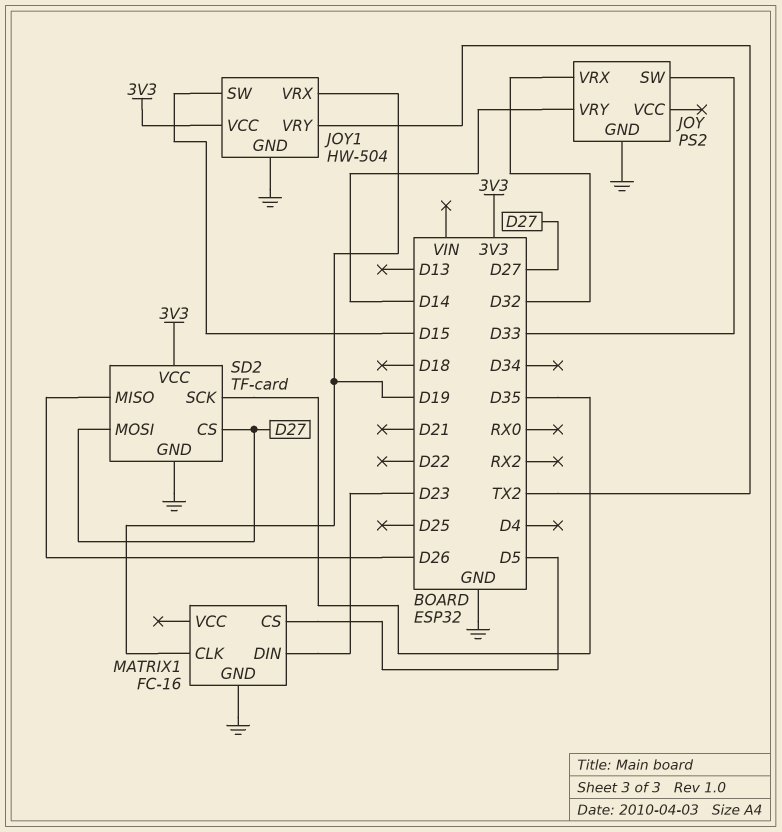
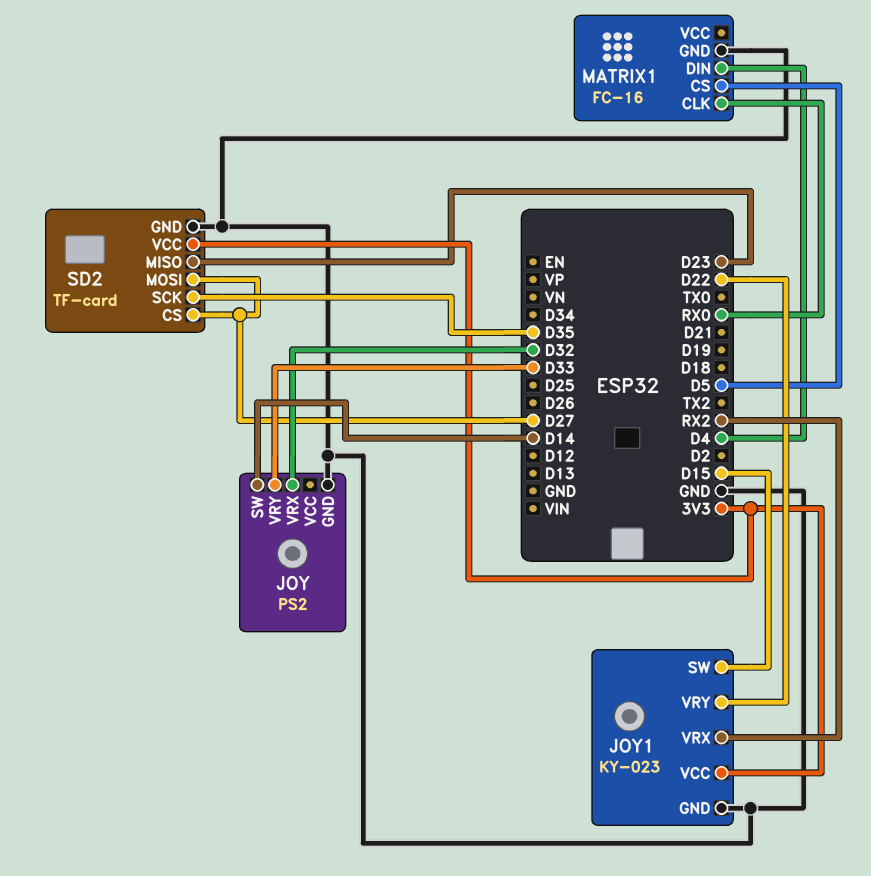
JOY pin SW: D33 -> D14
JOY pin VRY: D14 -> D33
JOY1: HW-504 -> KY-023
JOY1 pin VRX: D19 -> RX2
JOY1 pin VRY: TX2 -> D22
MATRIX1 pin CLK: D19 -> RX0
MATRIX1 pin DIN: D23 -> D4
SD2 pin MISO: D26 -> D23

